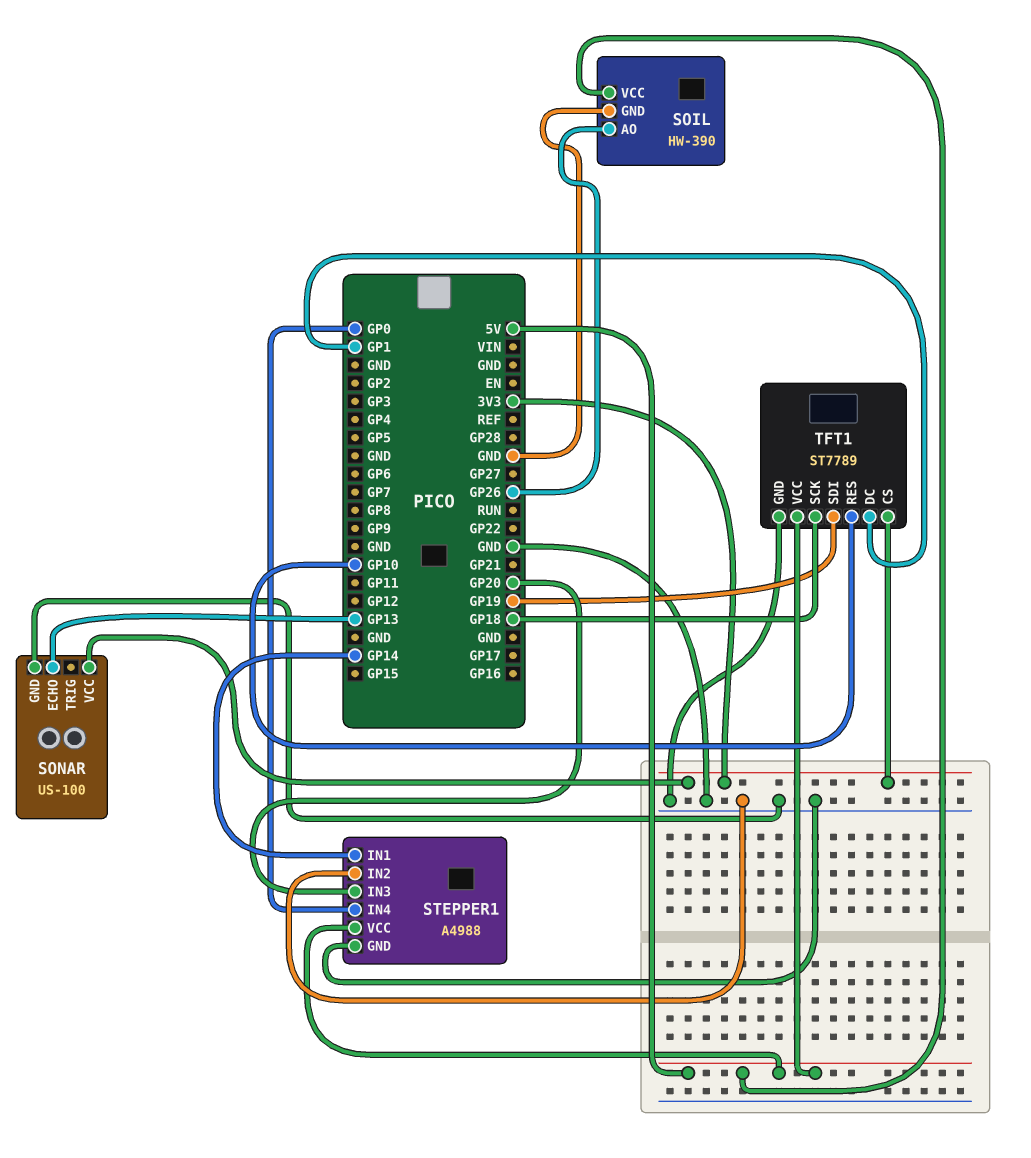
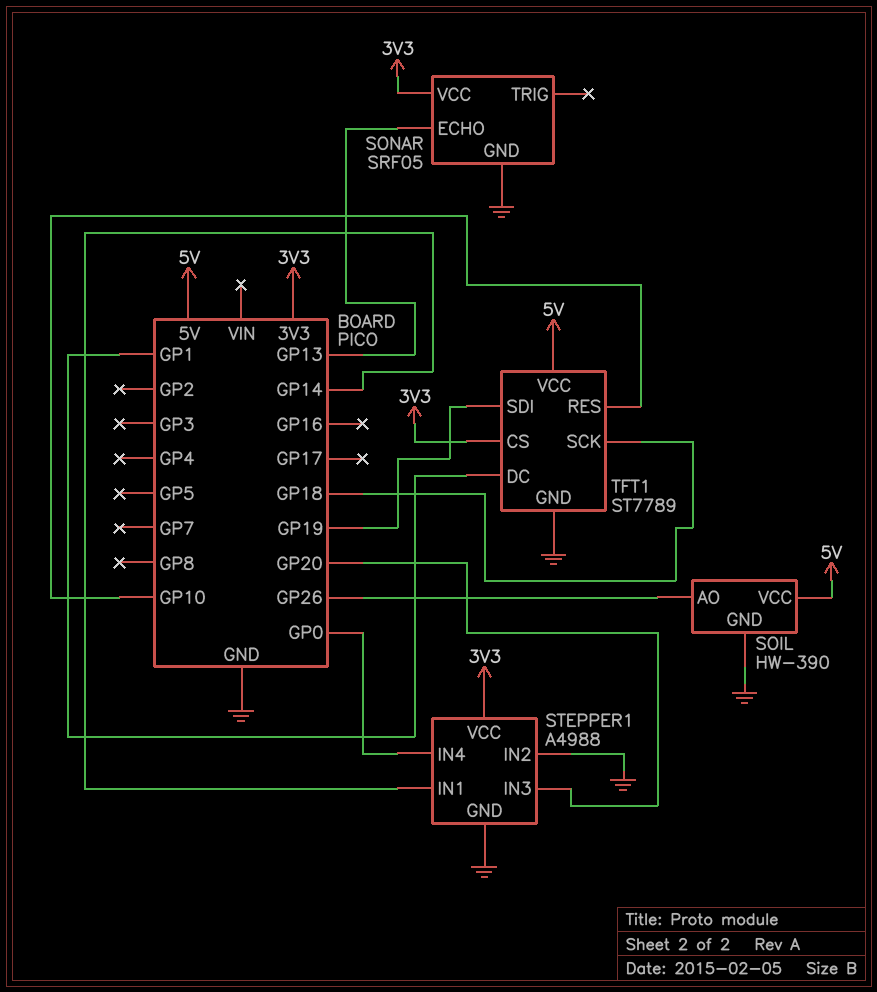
SONAR: US-100 -> SRF05
STEPPER1 pin VCC: 5V -> 3V3

